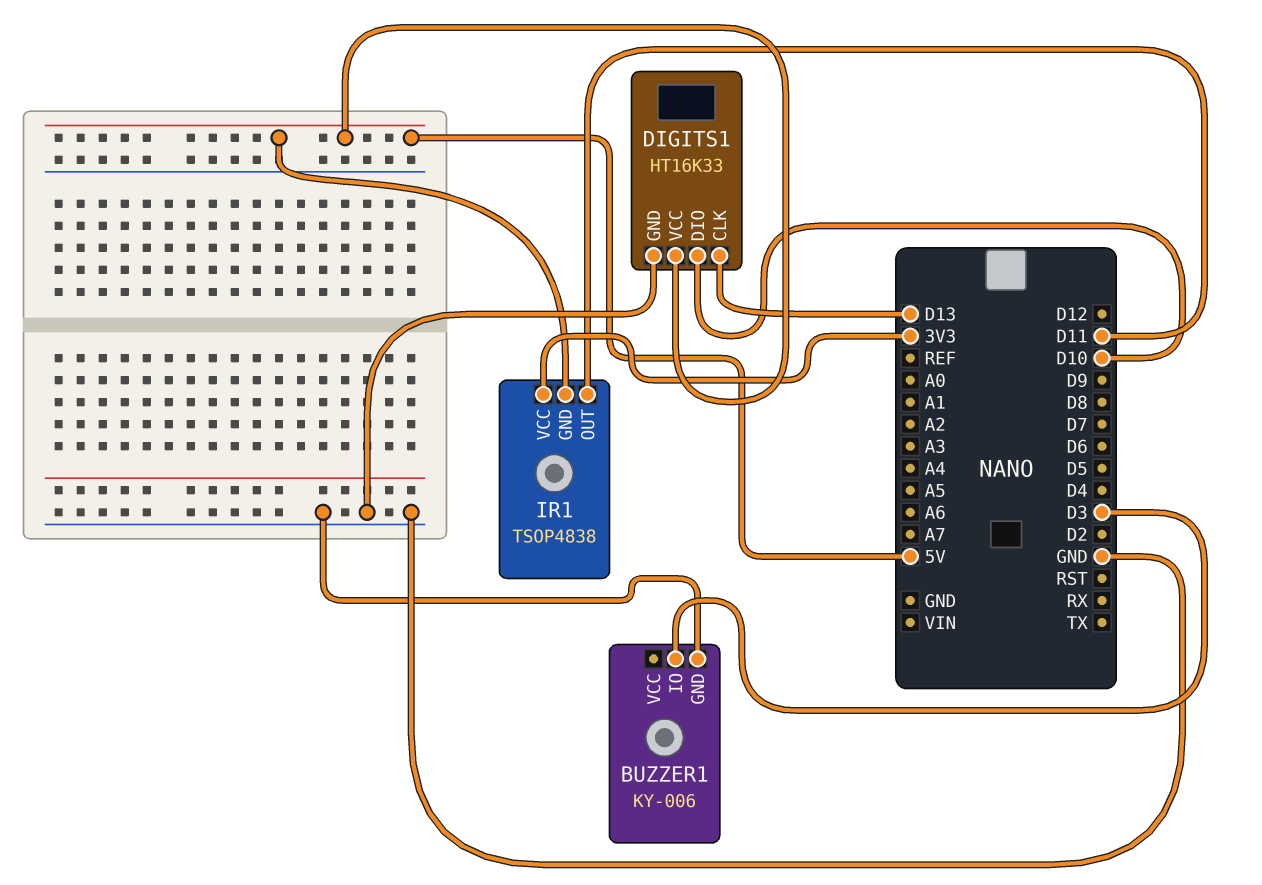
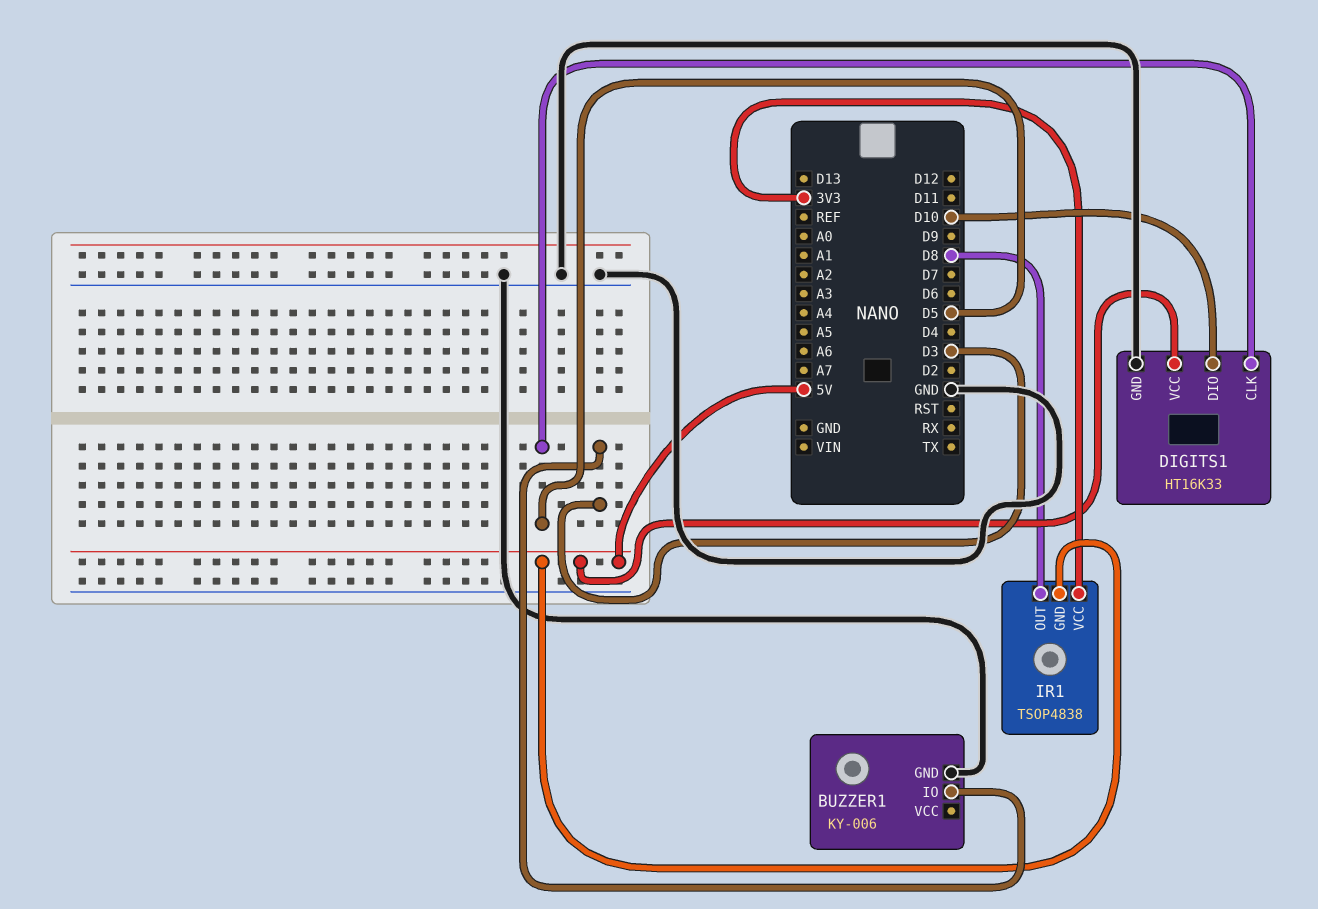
DIGITS1 pin CLK: D13 -> D5
IR1 pin OUT: D11 -> D8

